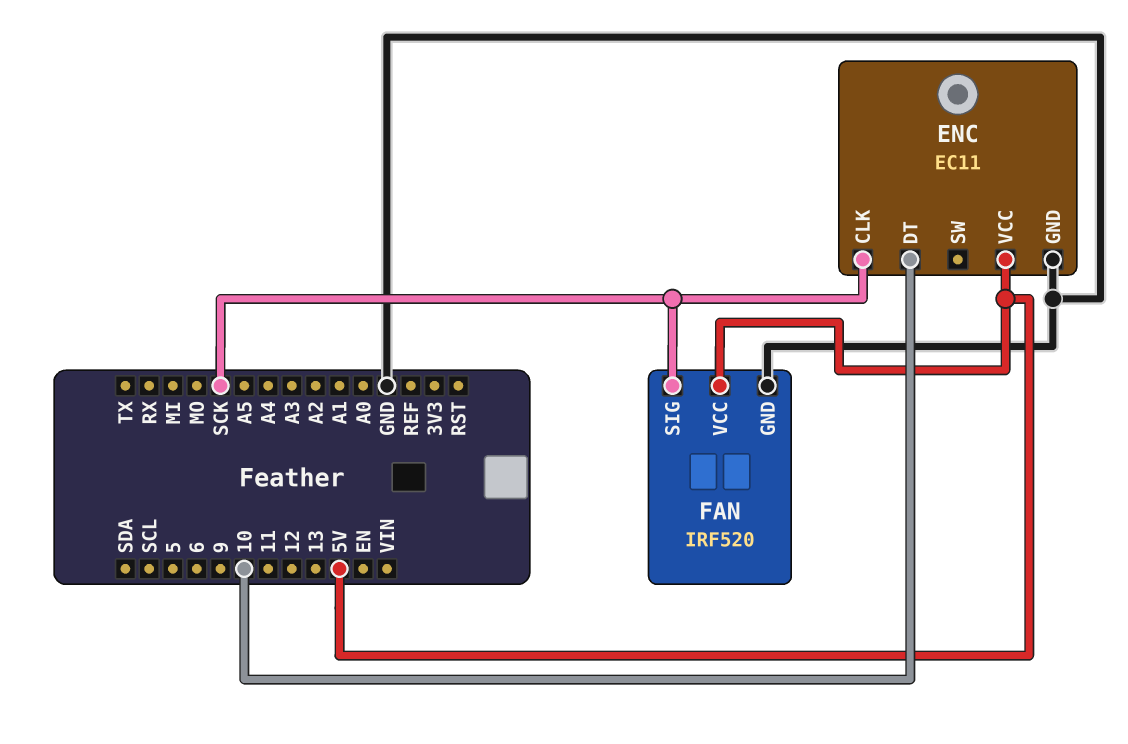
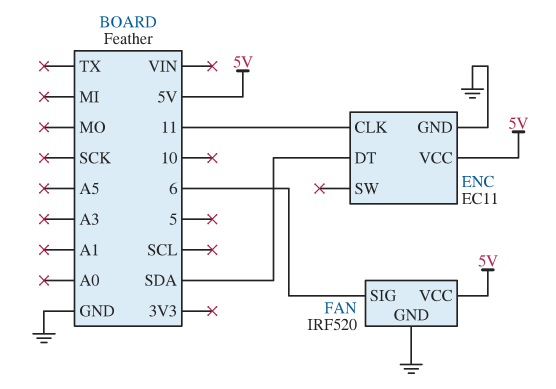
ENC pin CLK: SCK -> 11
ENC pin DT: 10 -> SDA
FAN pin SIG: SCK -> 6

